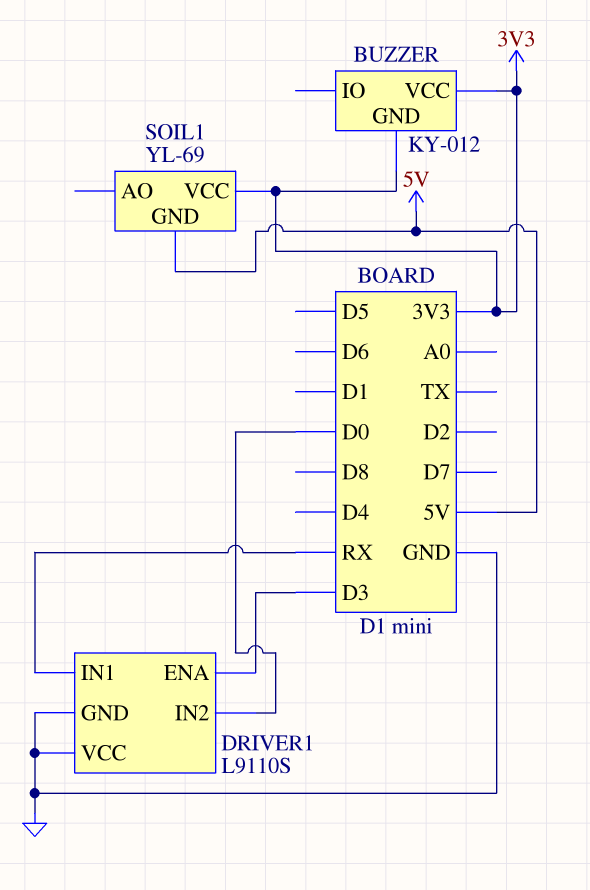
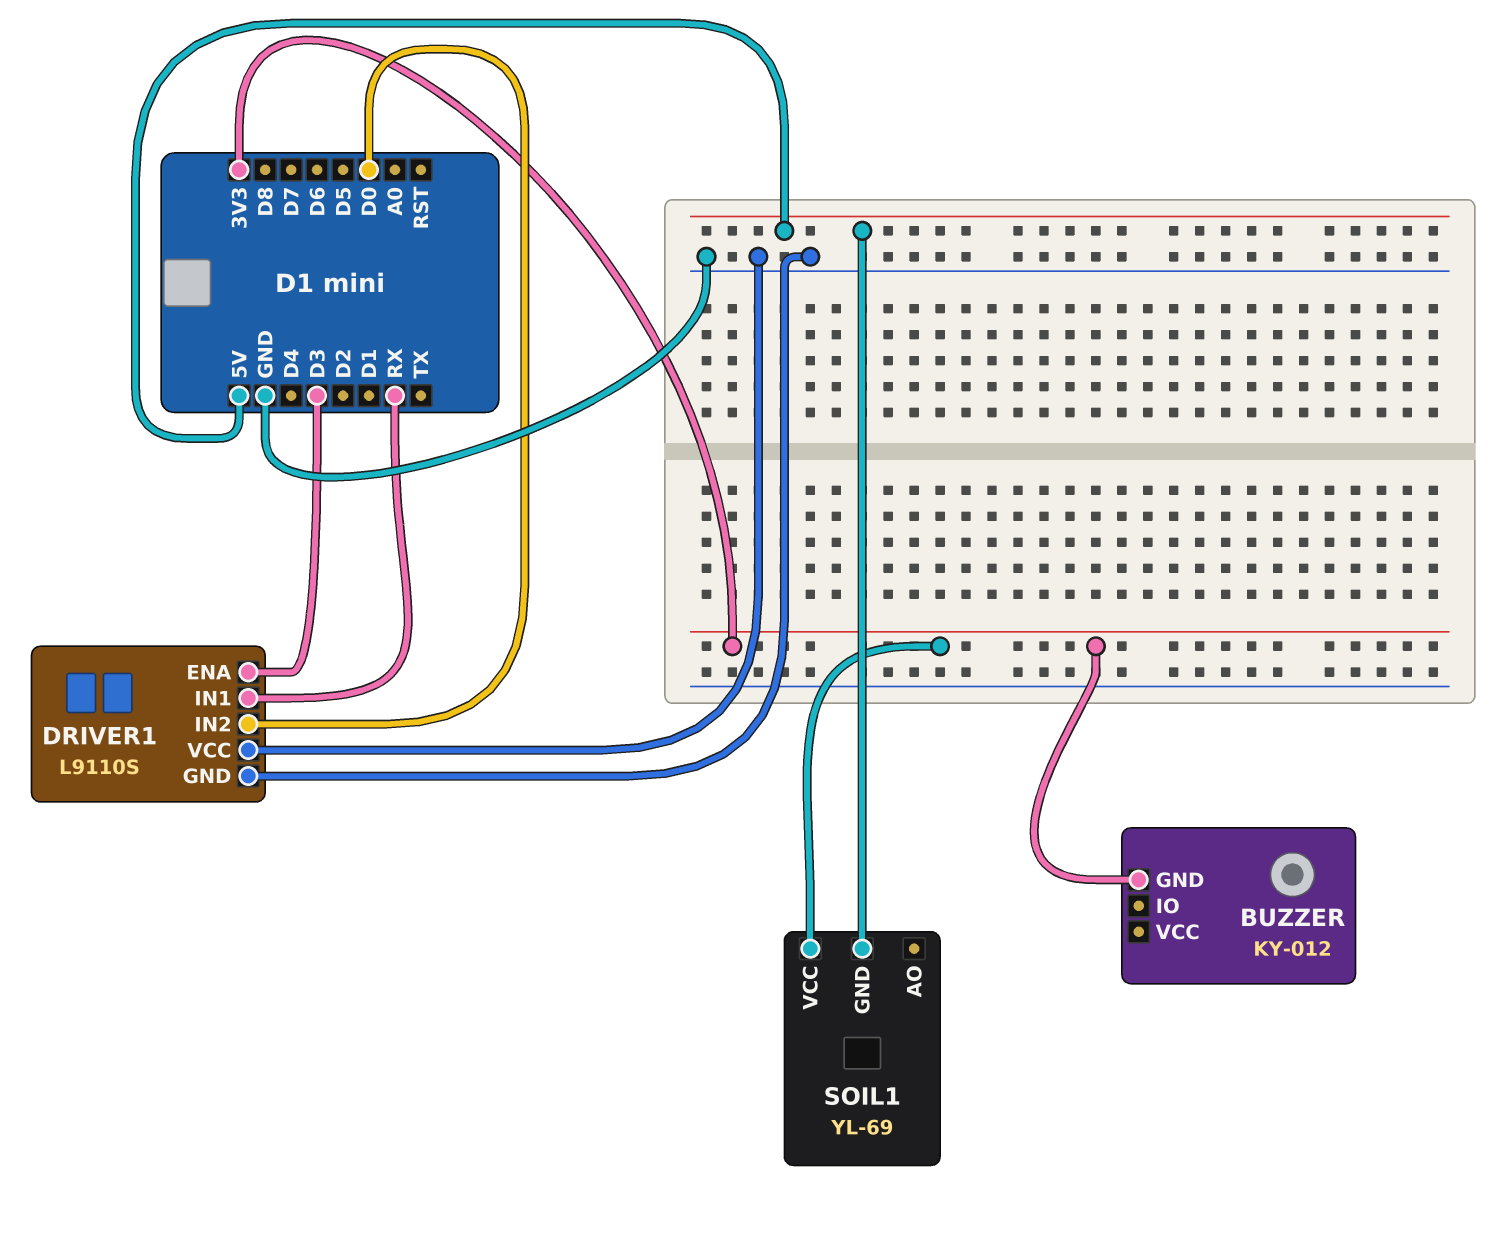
BUZZER pin VCC: 3V3 -> none

